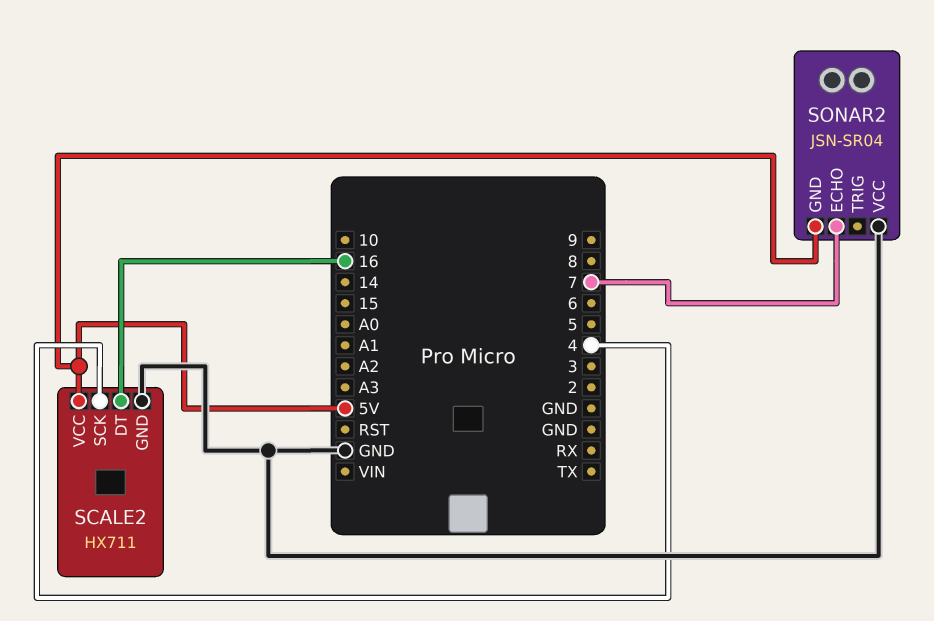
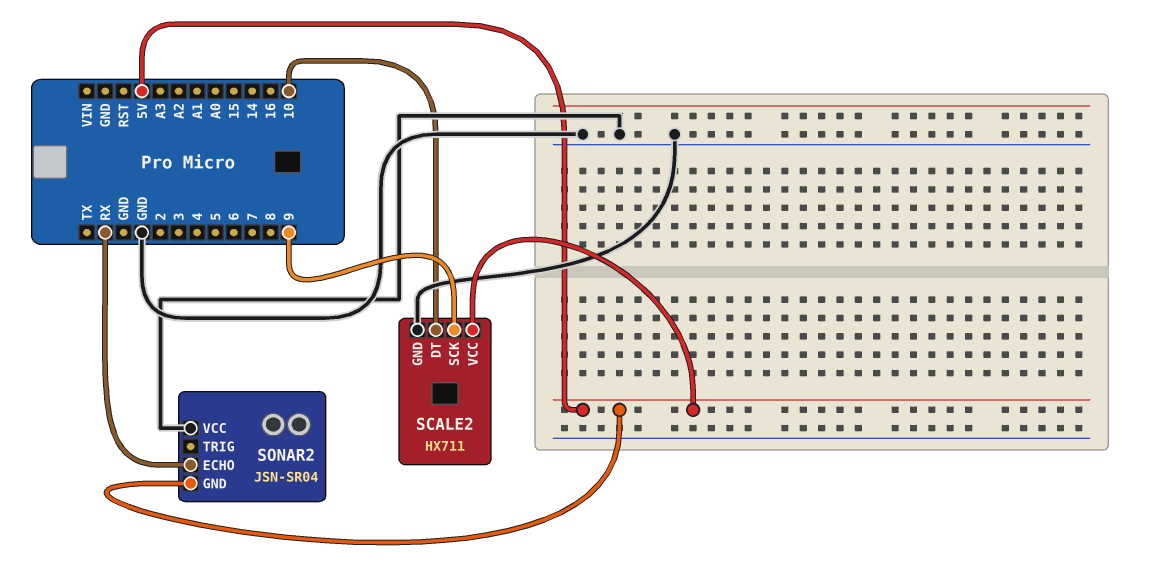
SCALE2 pin DT: 16 -> 10
SCALE2 pin SCK: 4 -> 9
SONAR2 pin ECHO: 7 -> RX

